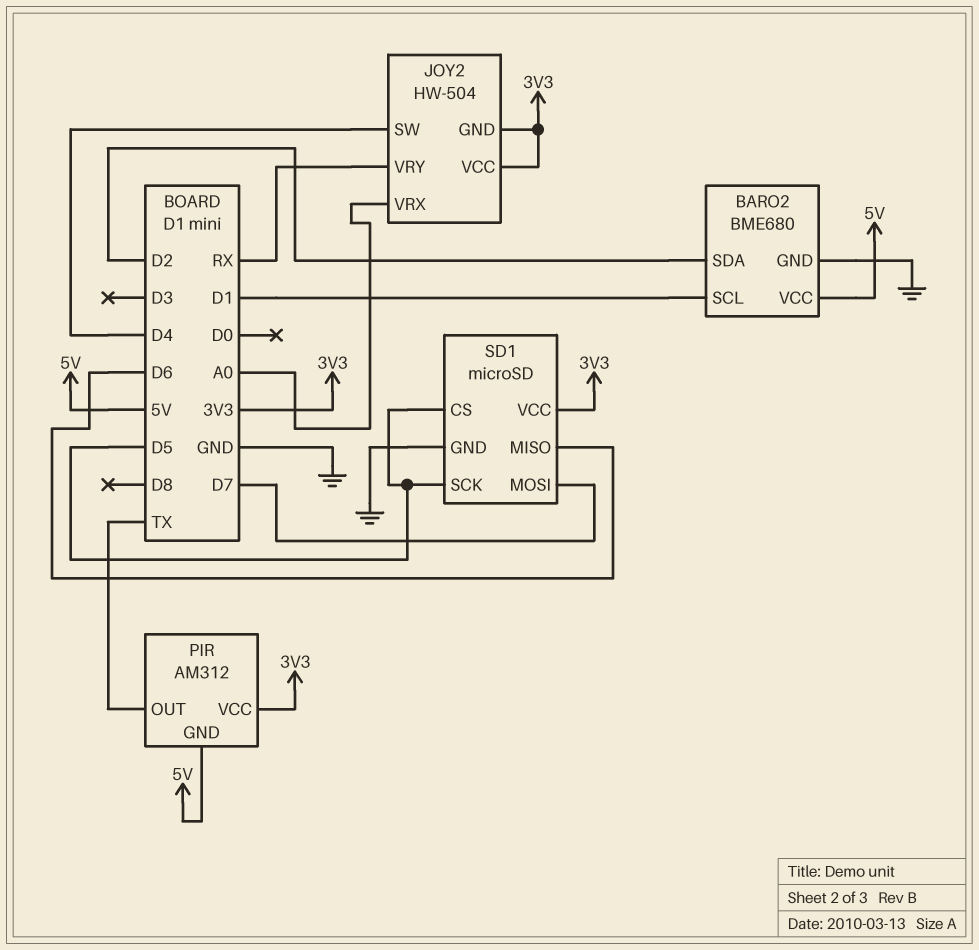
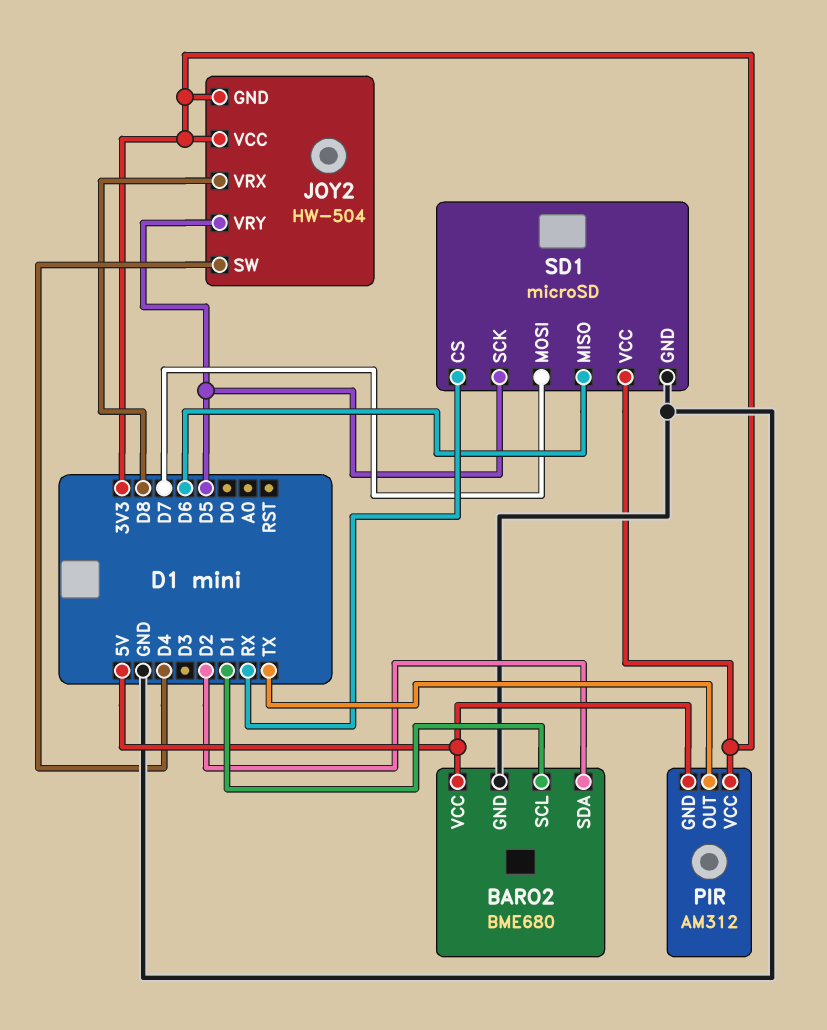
JOY2 pin VRX: A0 -> D8
JOY2 pin VRY: RX -> D5
SD1 pin CS: D5 -> RX

